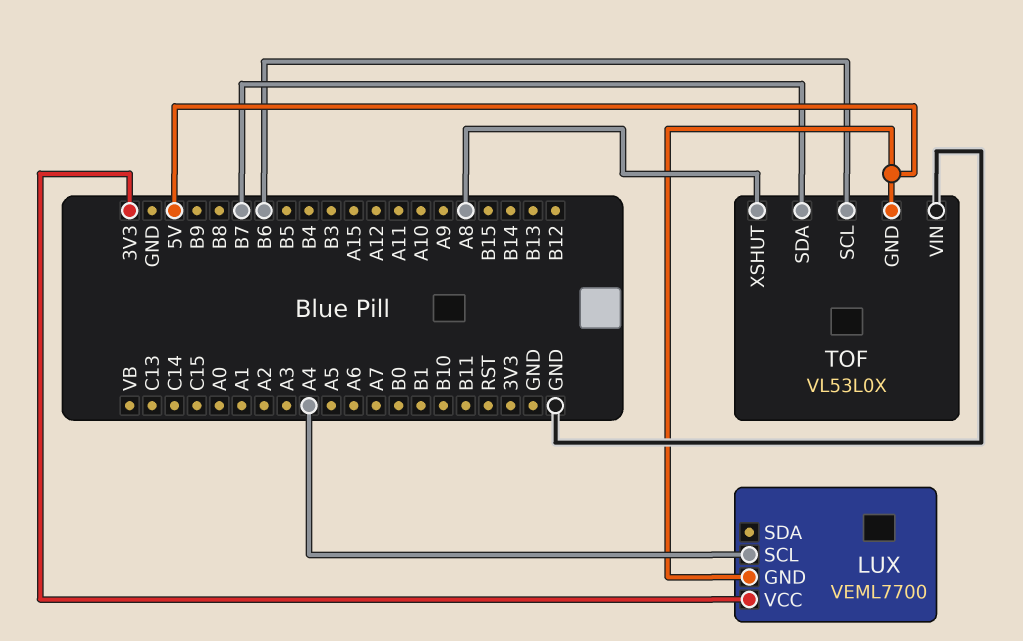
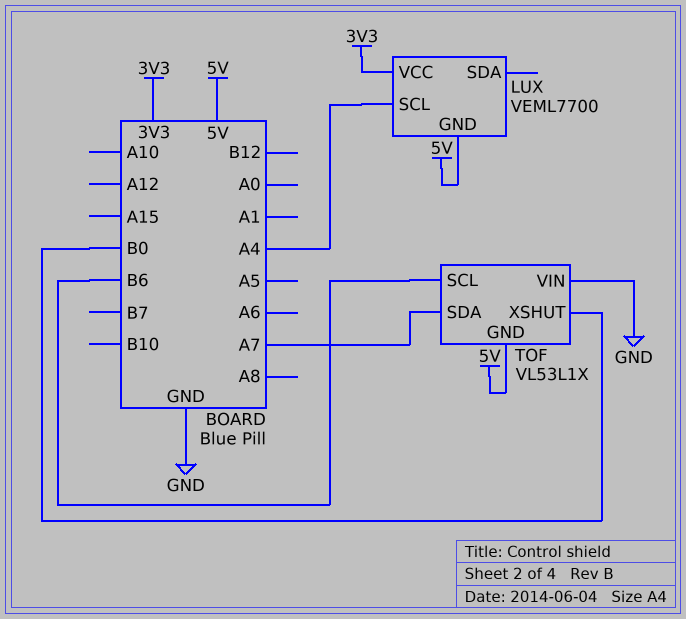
TOF: VL53L0X -> VL53L1X
TOF pin SDA: B7 -> A7
TOF pin XSHUT: A8 -> B0

